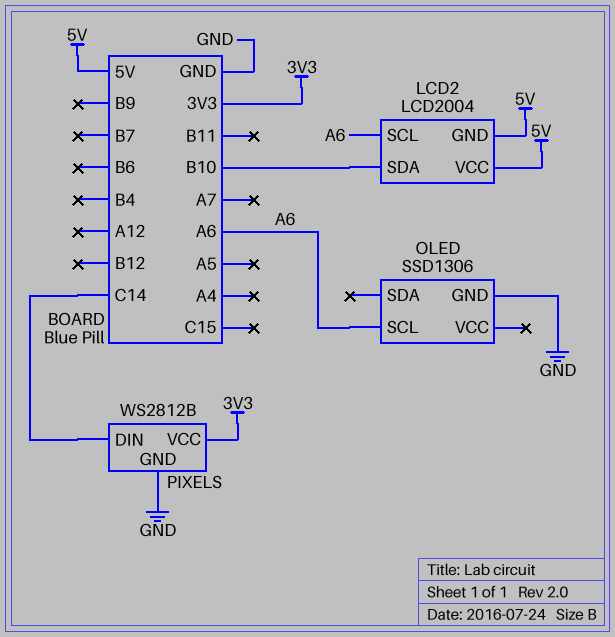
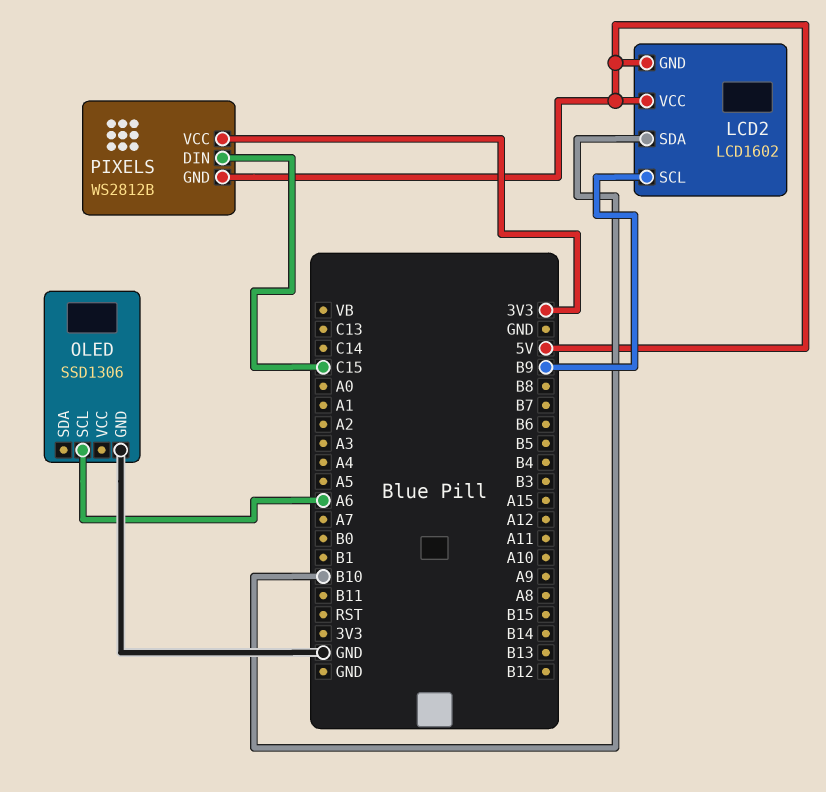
LCD2: LCD2004 -> LCD1602
LCD2 pin SCL: A6 -> B9
PIXELS pin DIN: C14 -> C15
PIXELS pin GND: GND -> 5V

